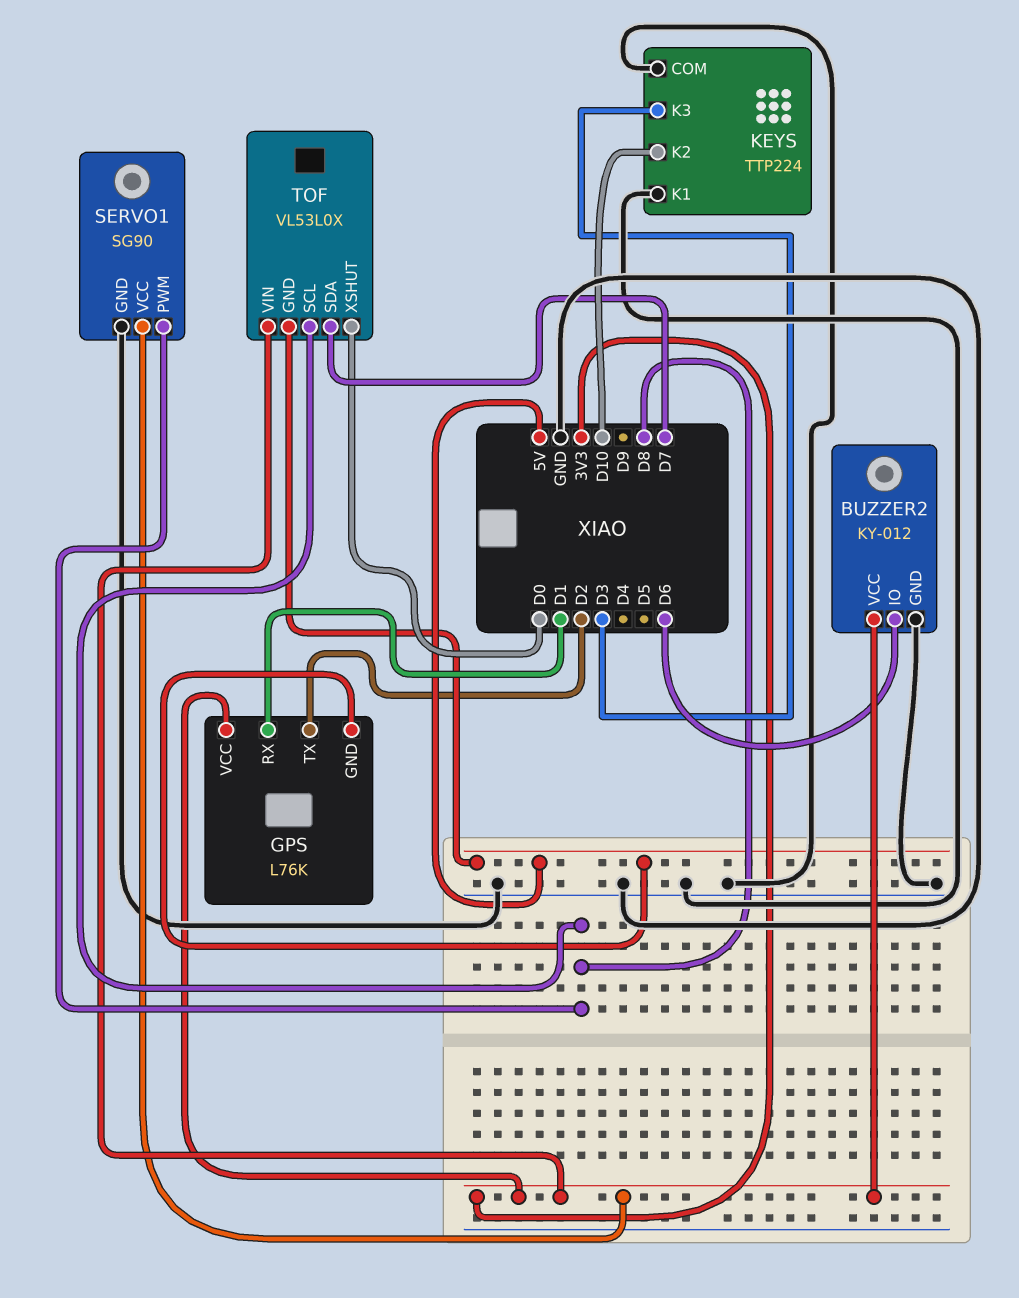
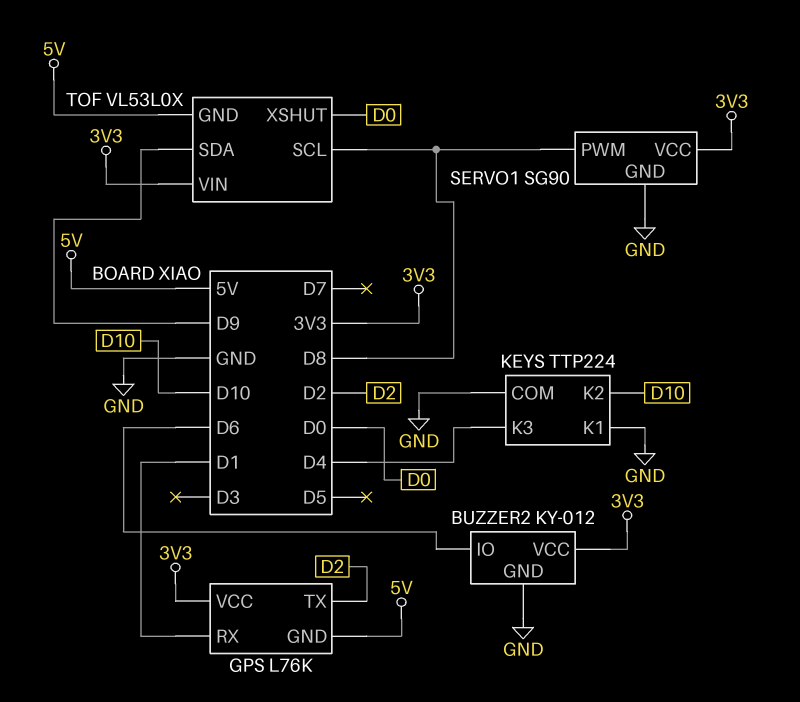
KEYS pin K3: D3 -> D4
TOF pin SDA: D7 -> D9

